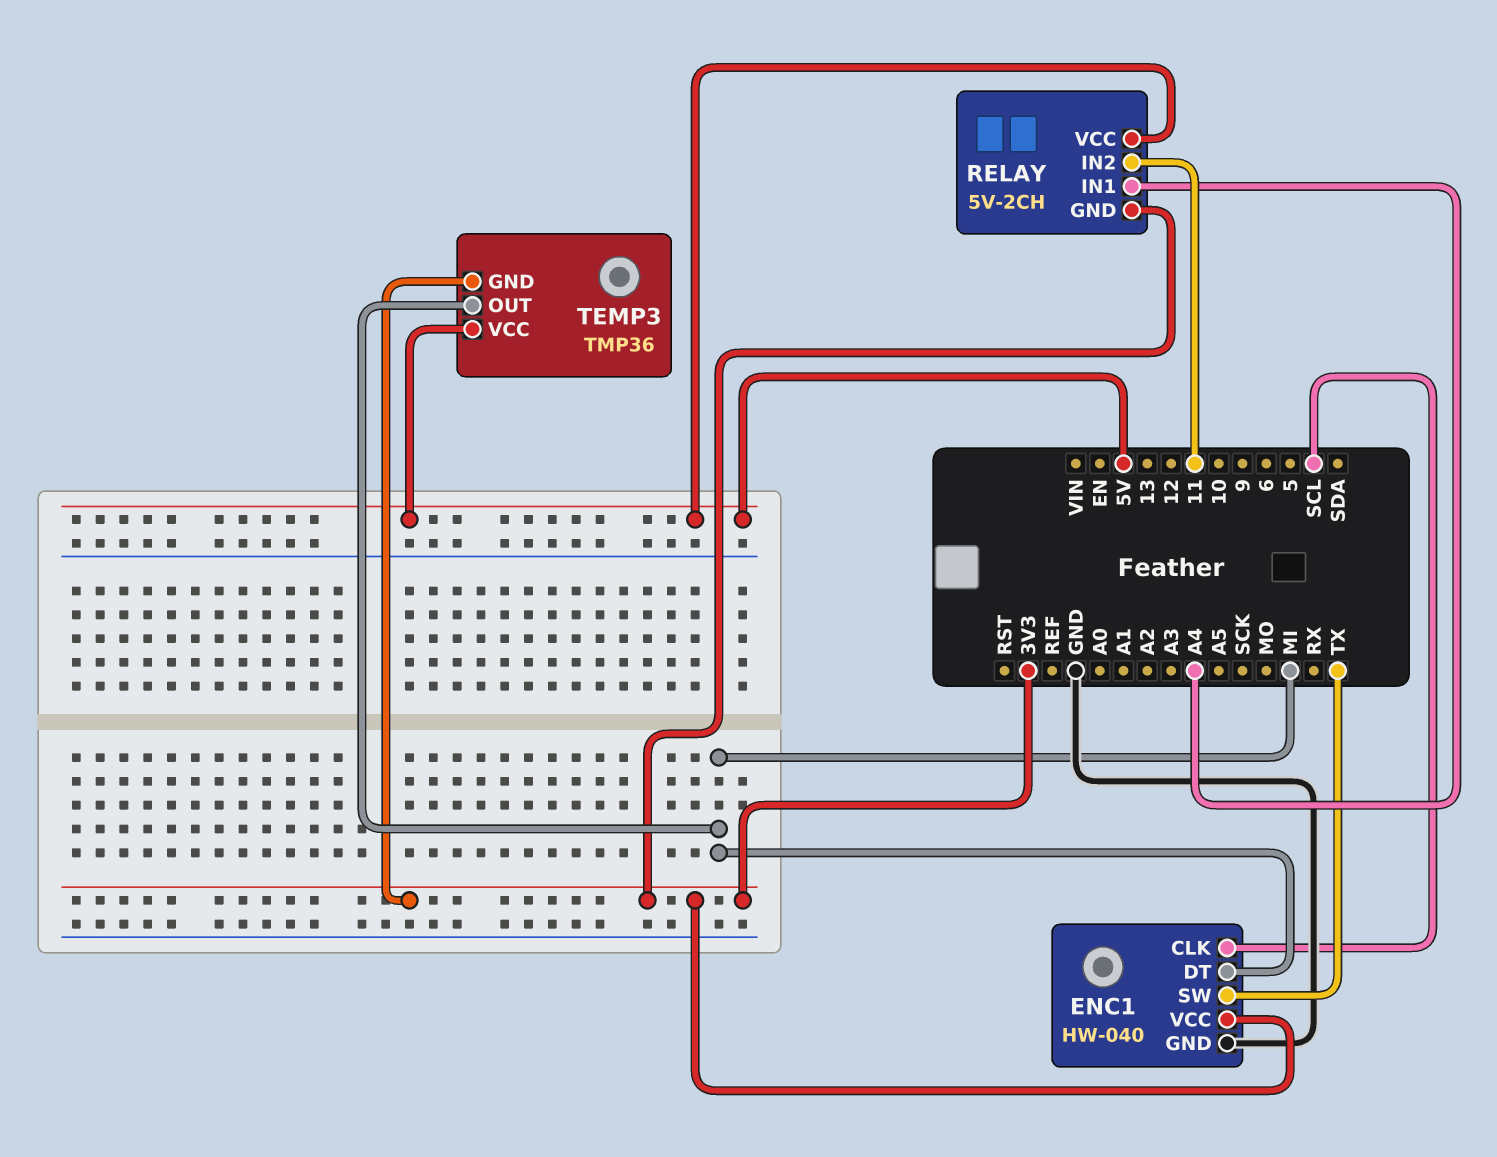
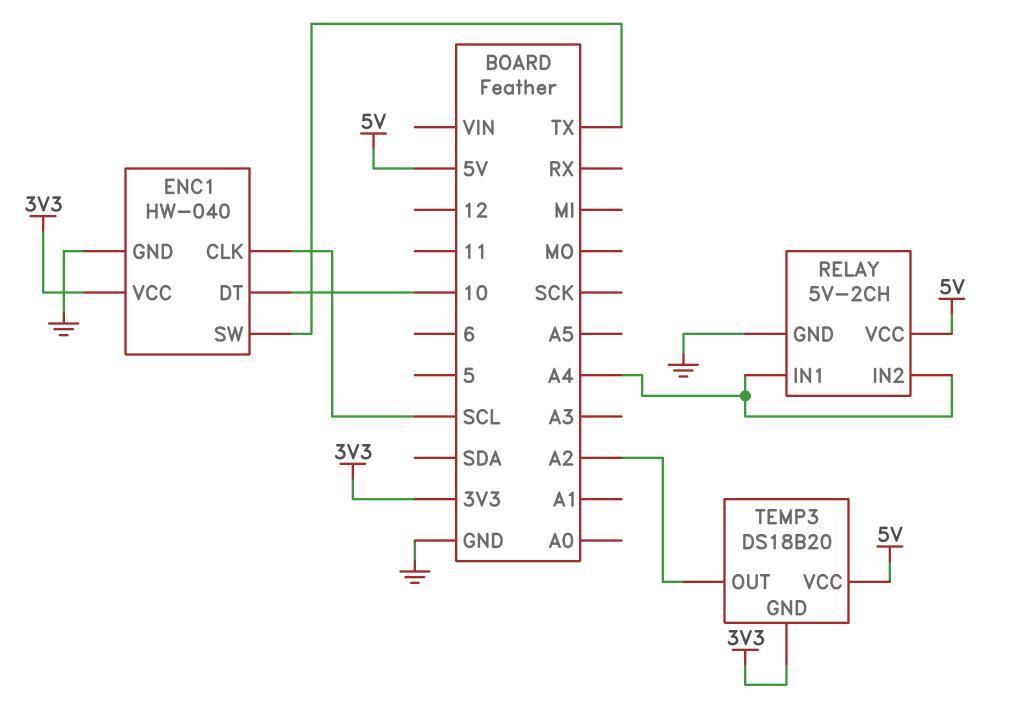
ENC1 pin DT: MI -> 10
RELAY pin GND: 3V3 -> GND
RELAY pin IN2: 11 -> A4
TEMP3: TMP36 -> DS18B20
TEMP3 pin OUT: MI -> A2

